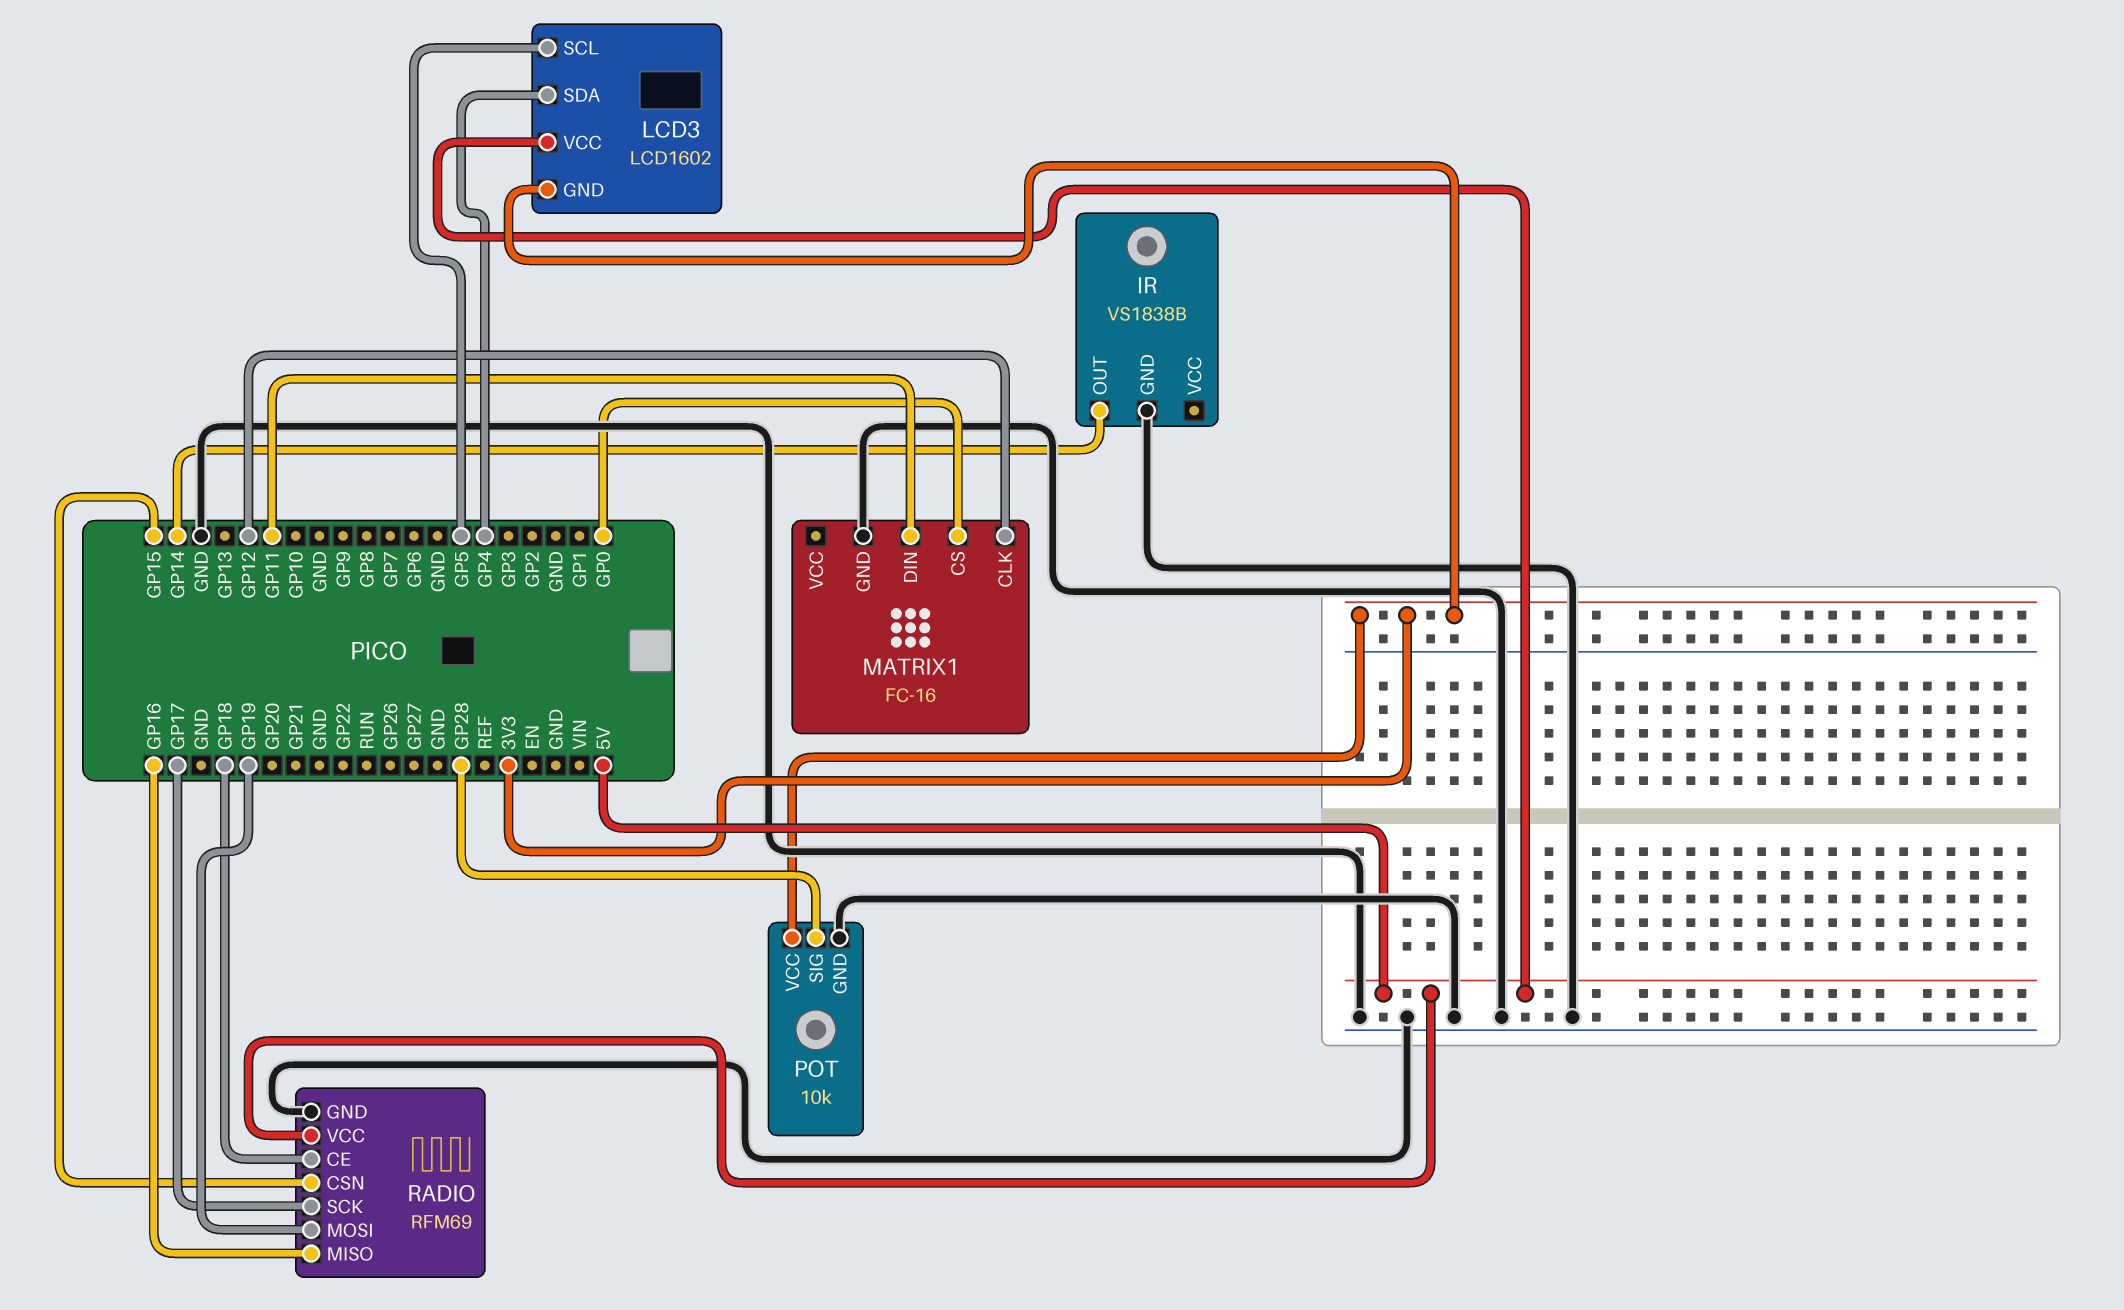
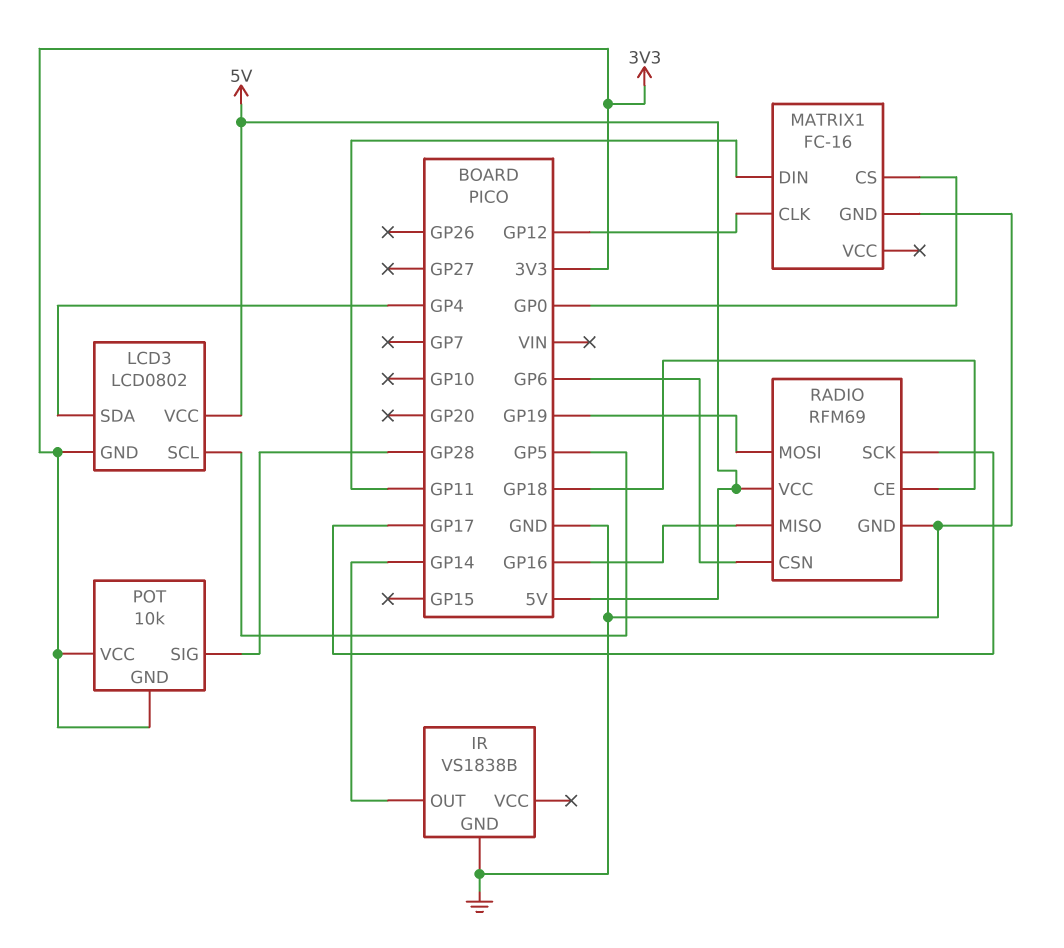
LCD3: LCD1602 -> LCD0802
POT pin GND: GND -> 3V3
RADIO pin CSN: GP15 -> GP6

